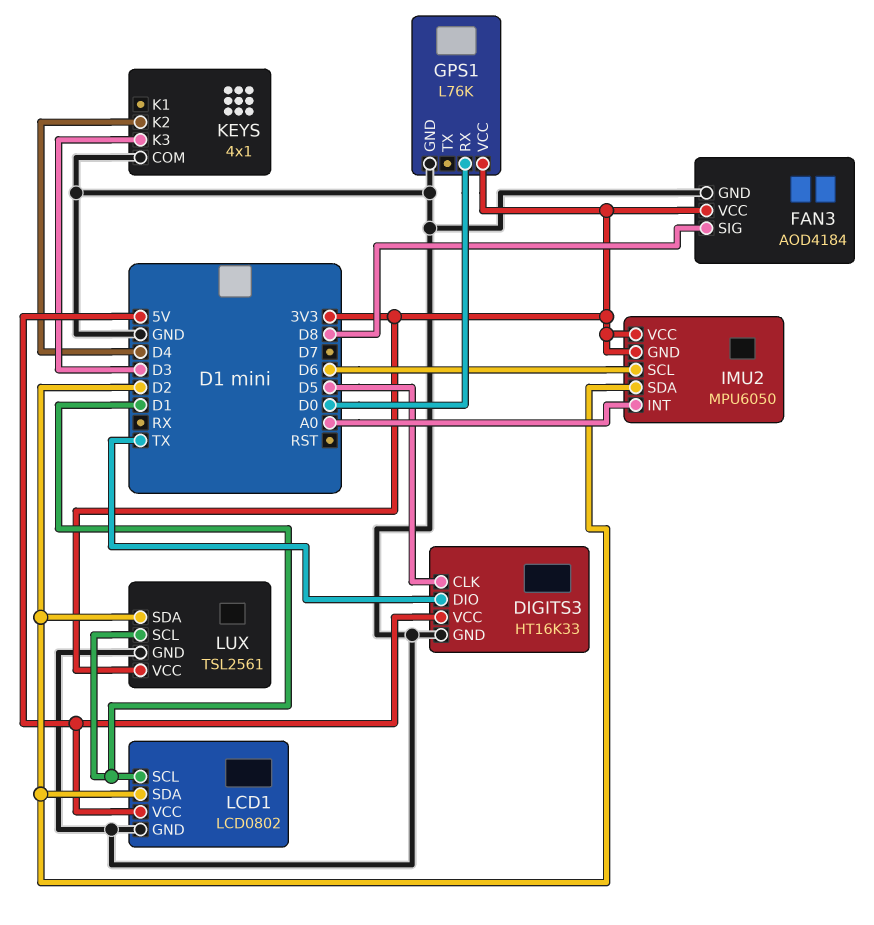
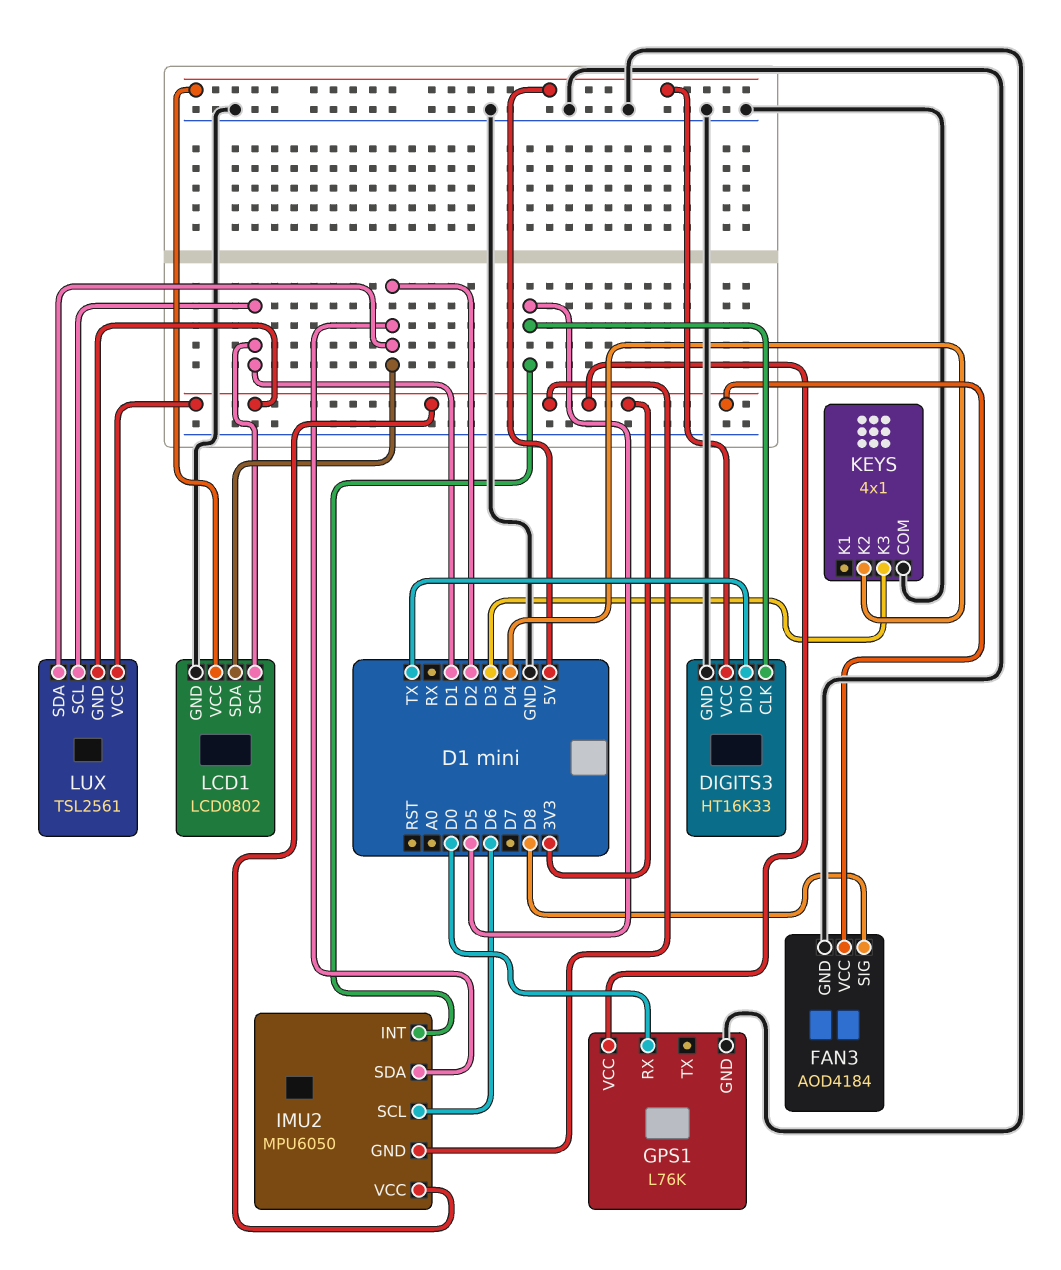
IMU2 pin INT: A0 -> D5
LUX pin GND: GND -> 3V3

